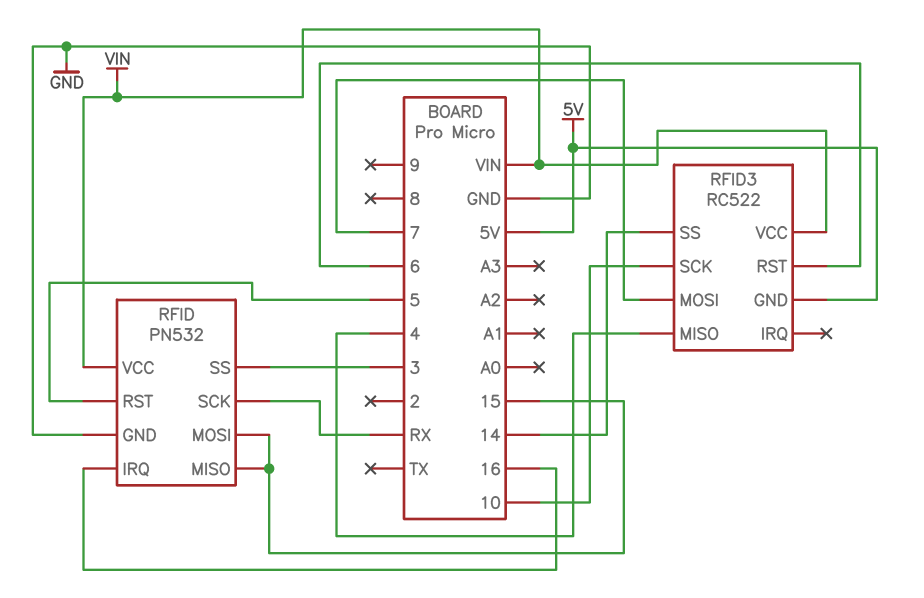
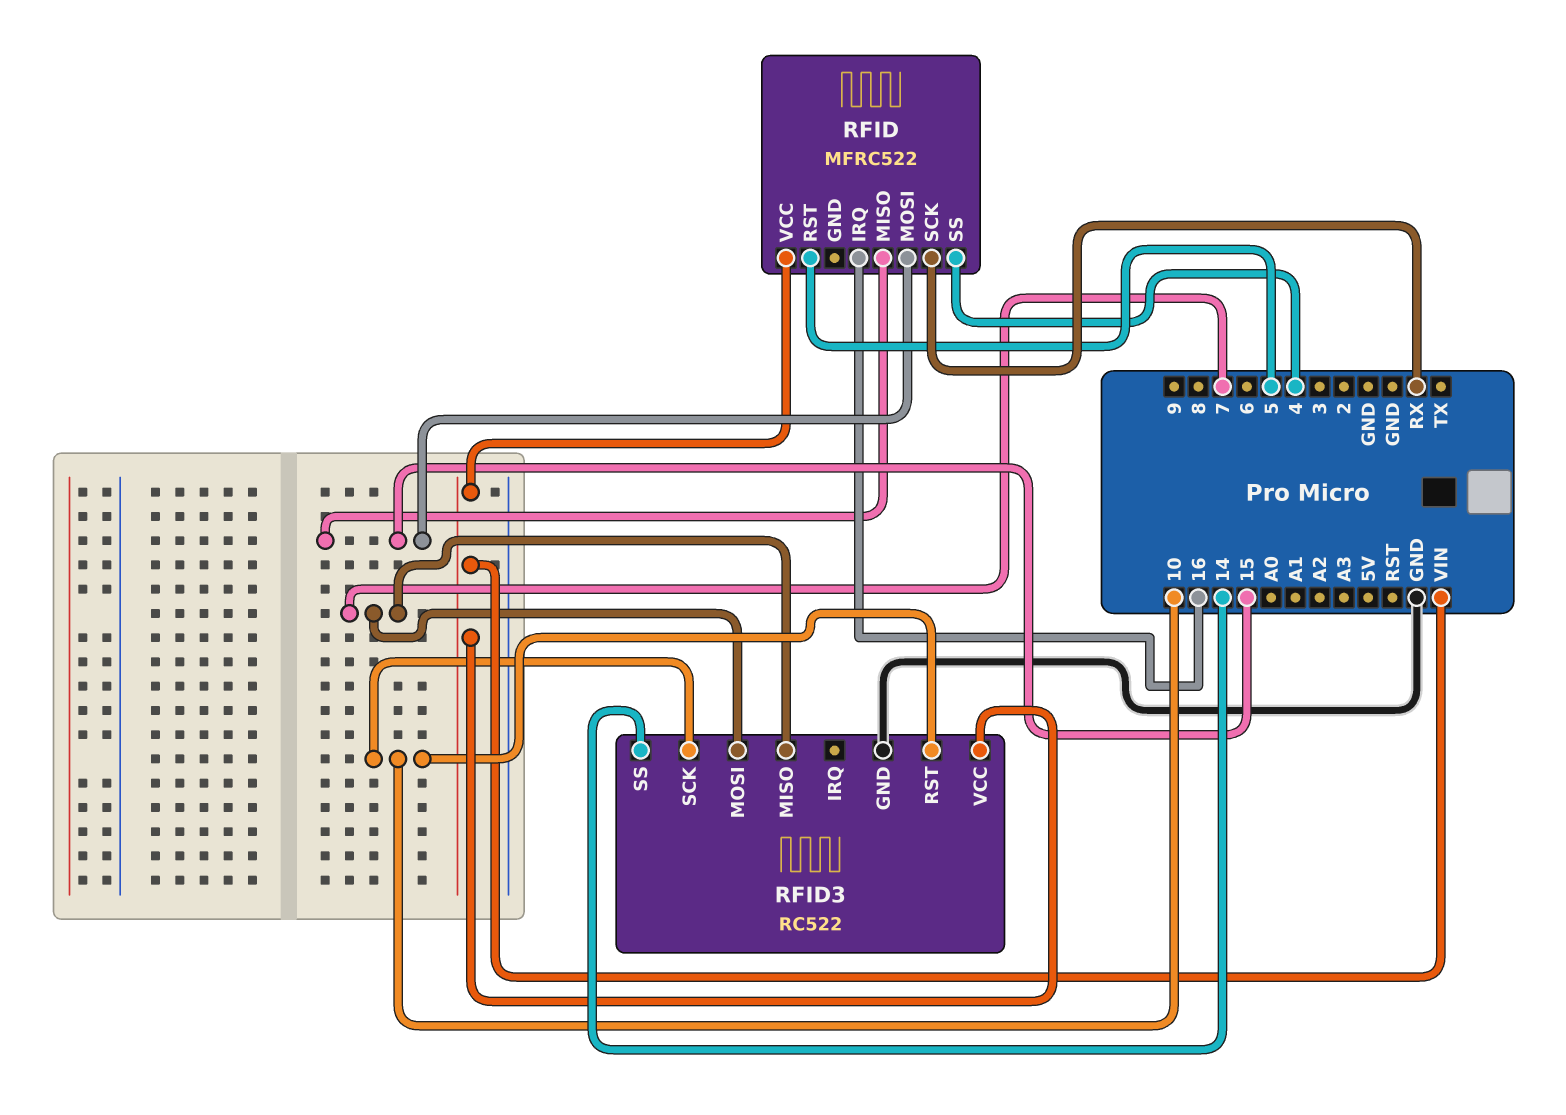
RFID: PN532 -> MFRC522
RFID pin GND: GND -> none
RFID pin SS: 3 -> 4
RFID3 pin GND: 5V -> GND
RFID3 pin MISO: 4 -> 7
RFID3 pin RST: 6 -> 10

